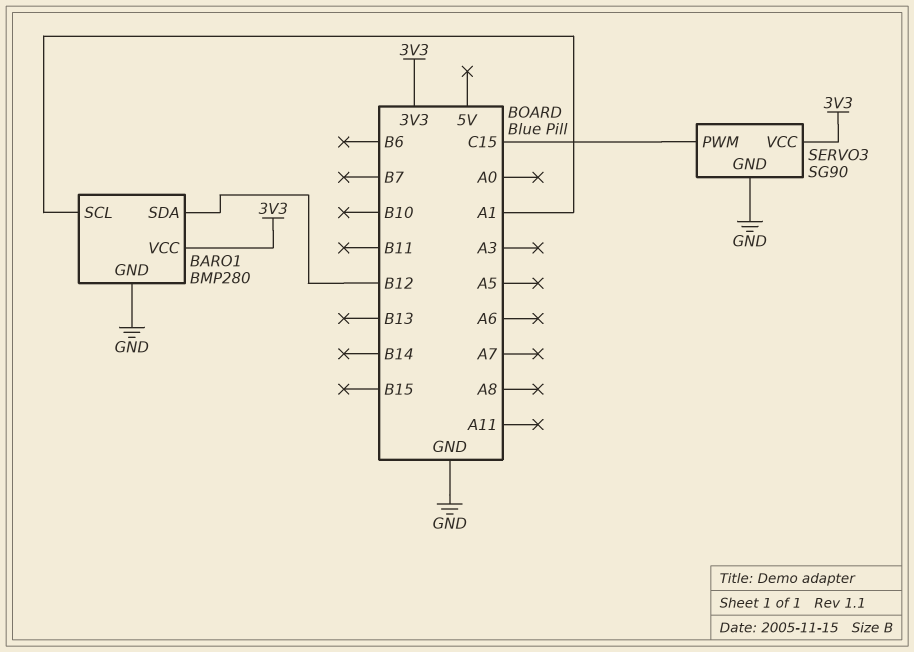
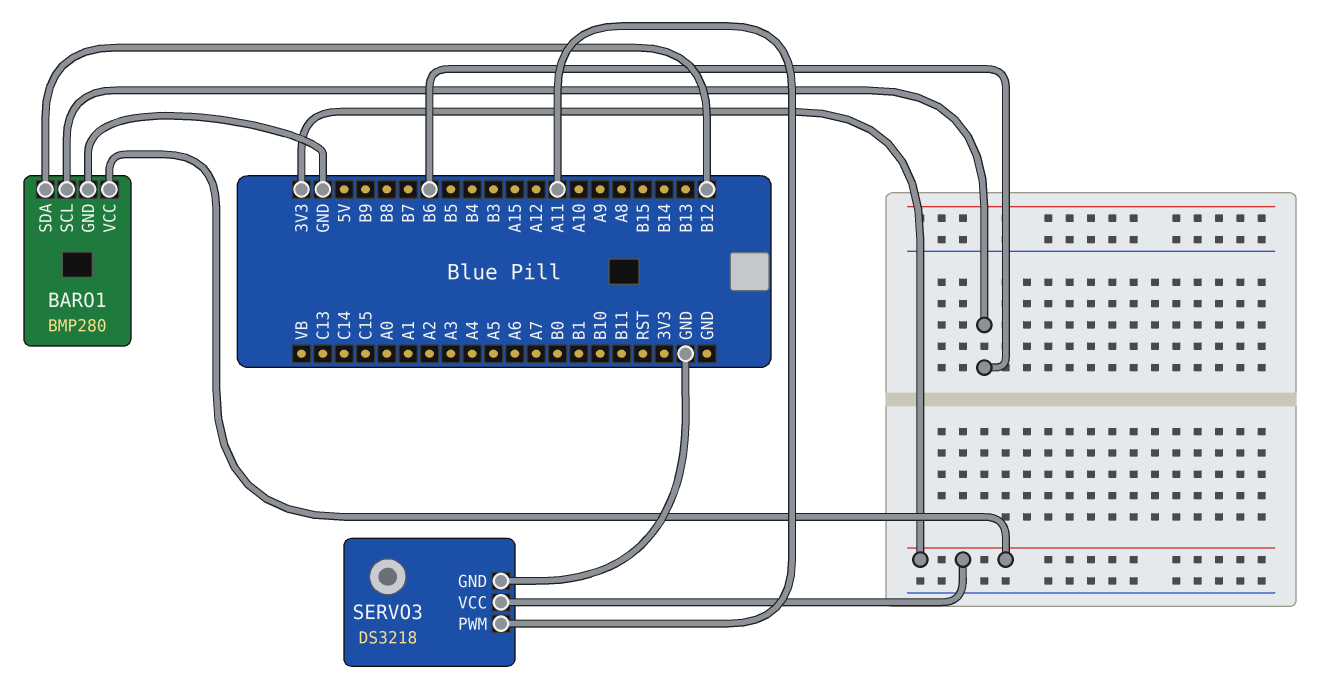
BARO1 pin SCL: A1 -> B6
SERVO3: SG90 -> DS3218
SERVO3 pin PWM: C15 -> A11

